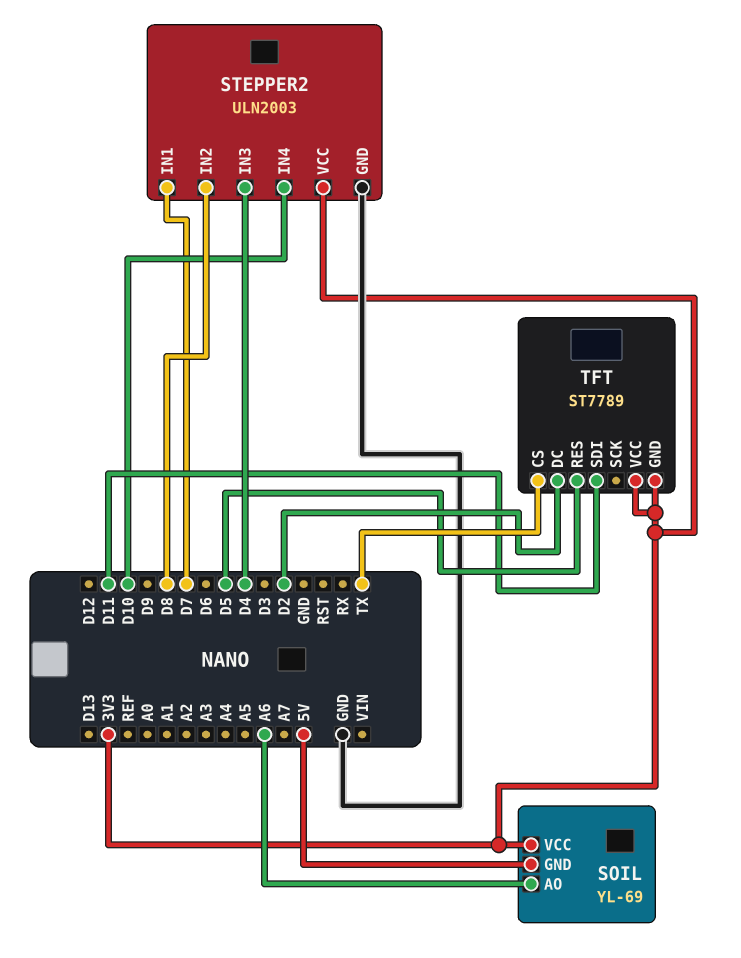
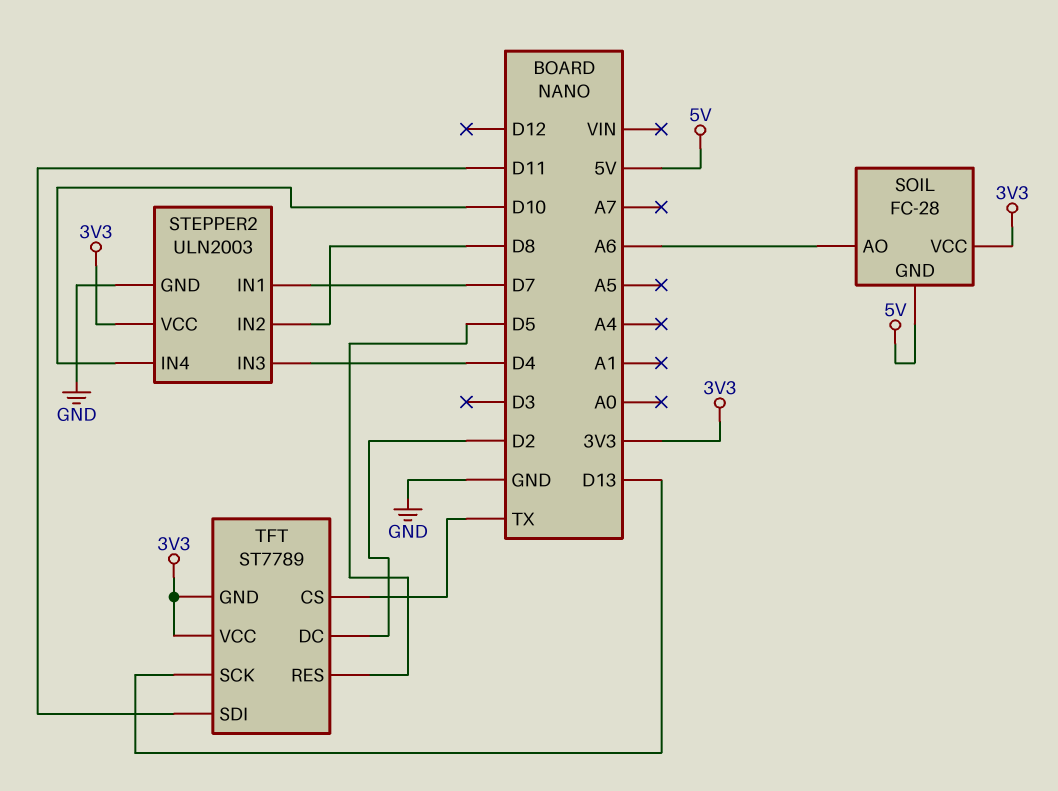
SOIL: YL-69 -> FC-28
TFT pin SCK: none -> D13

